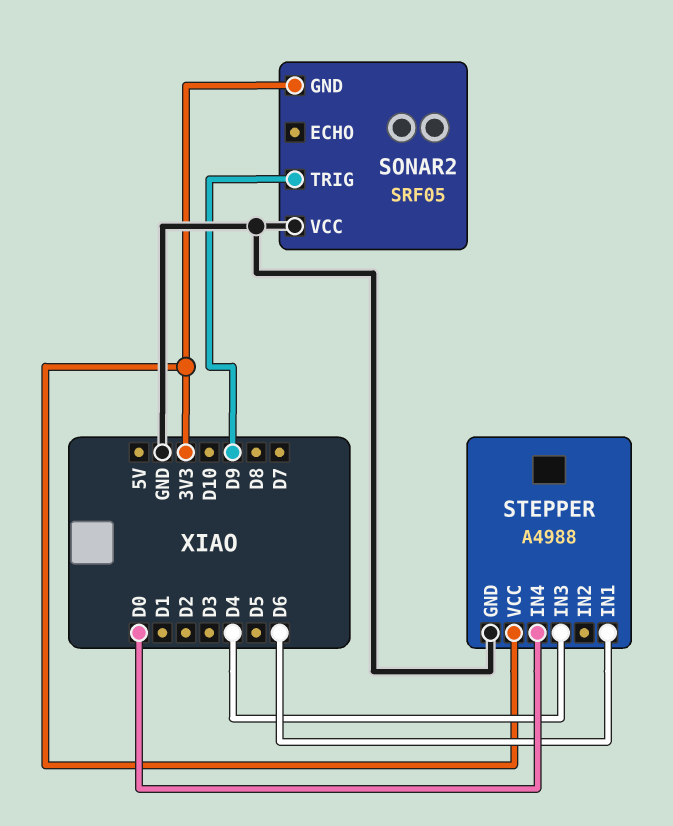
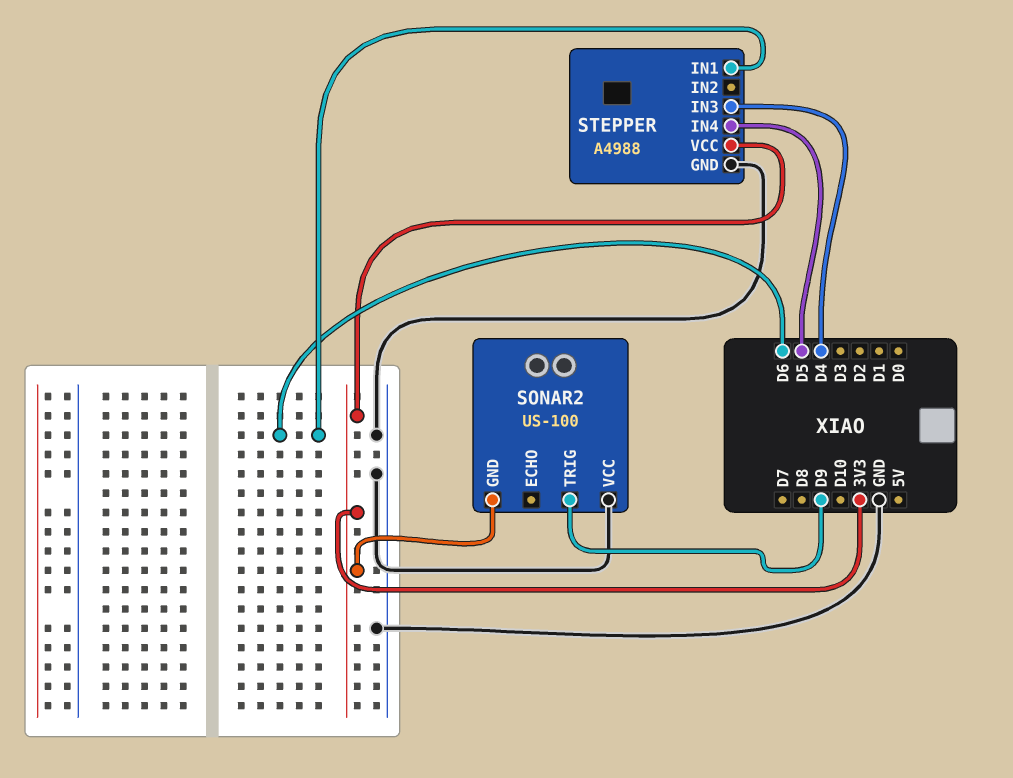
SONAR2: SRF05 -> US-100
STEPPER pin IN4: D0 -> D5

